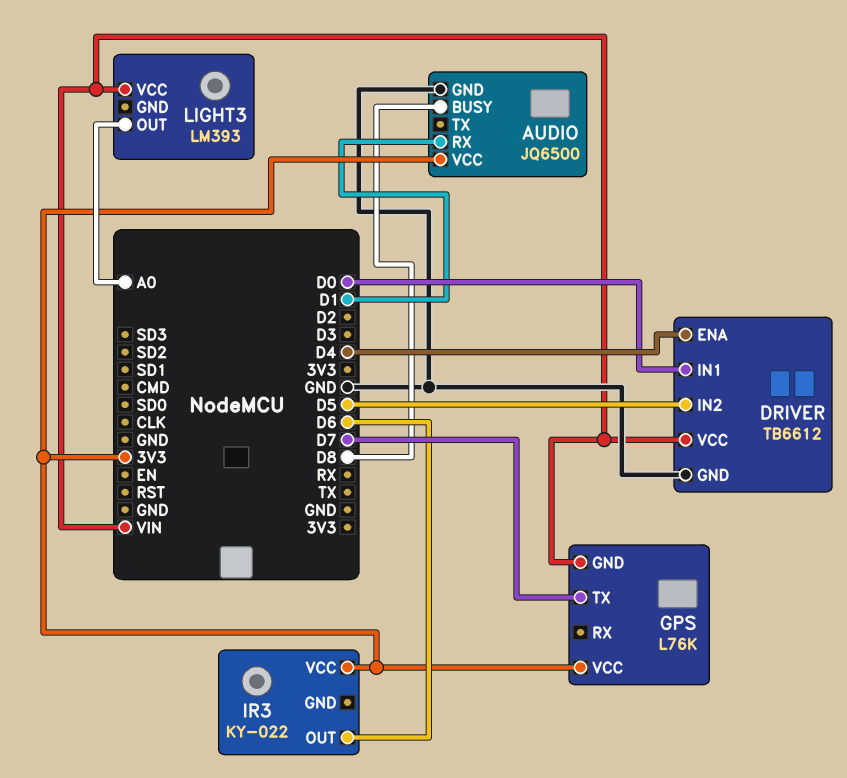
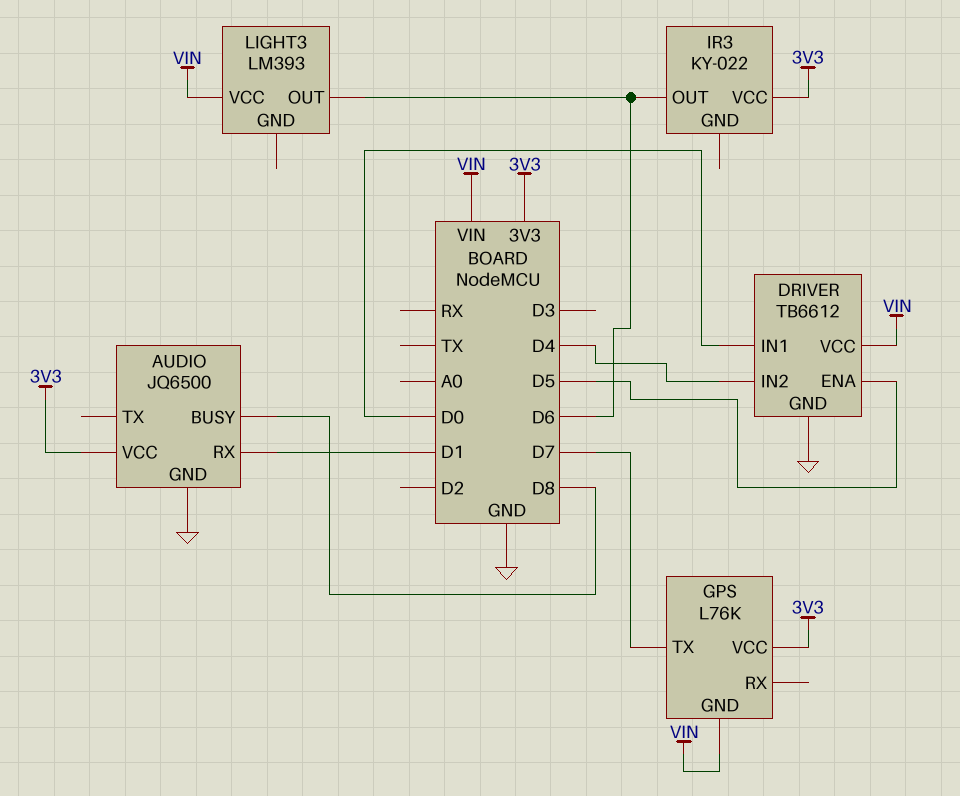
DRIVER pin ENA: D4 -> D5
DRIVER pin IN2: D5 -> D4
LIGHT3 pin OUT: A0 -> D6

